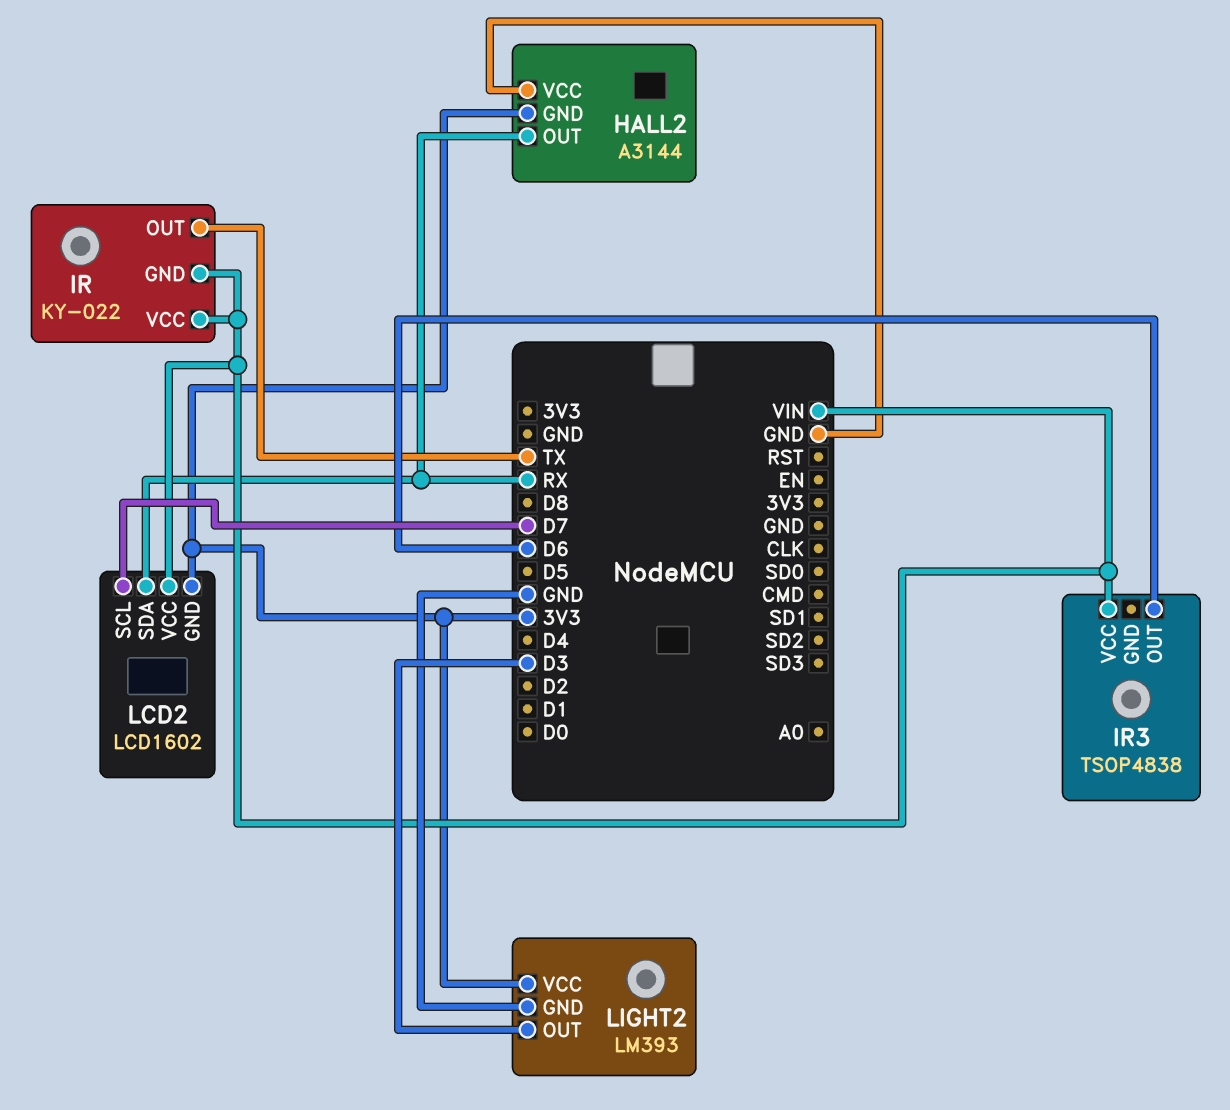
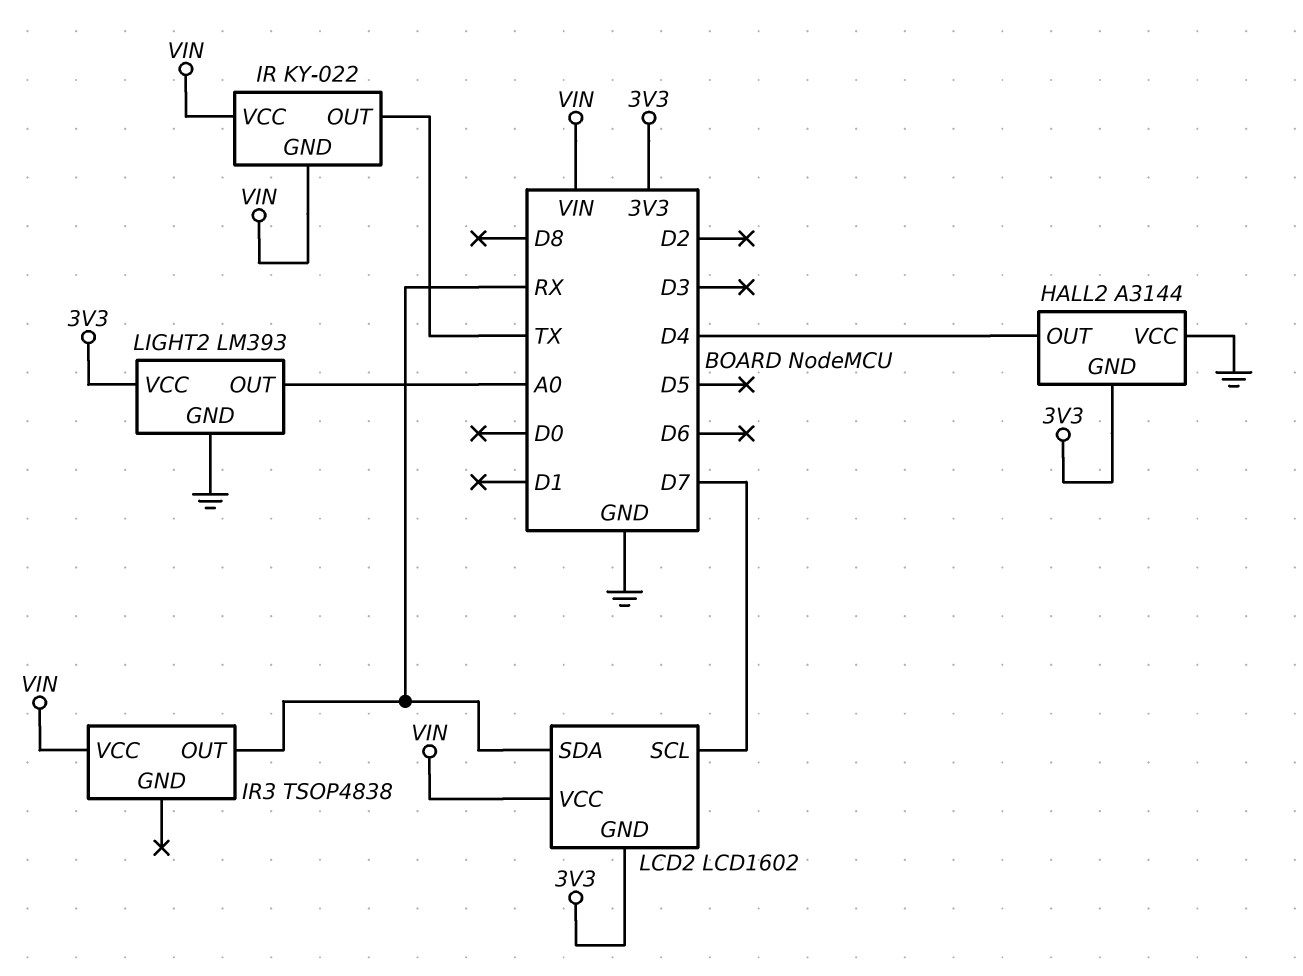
HALL2 pin OUT: RX -> D4
IR3 pin OUT: D6 -> RX
LIGHT2 pin OUT: D3 -> A0

